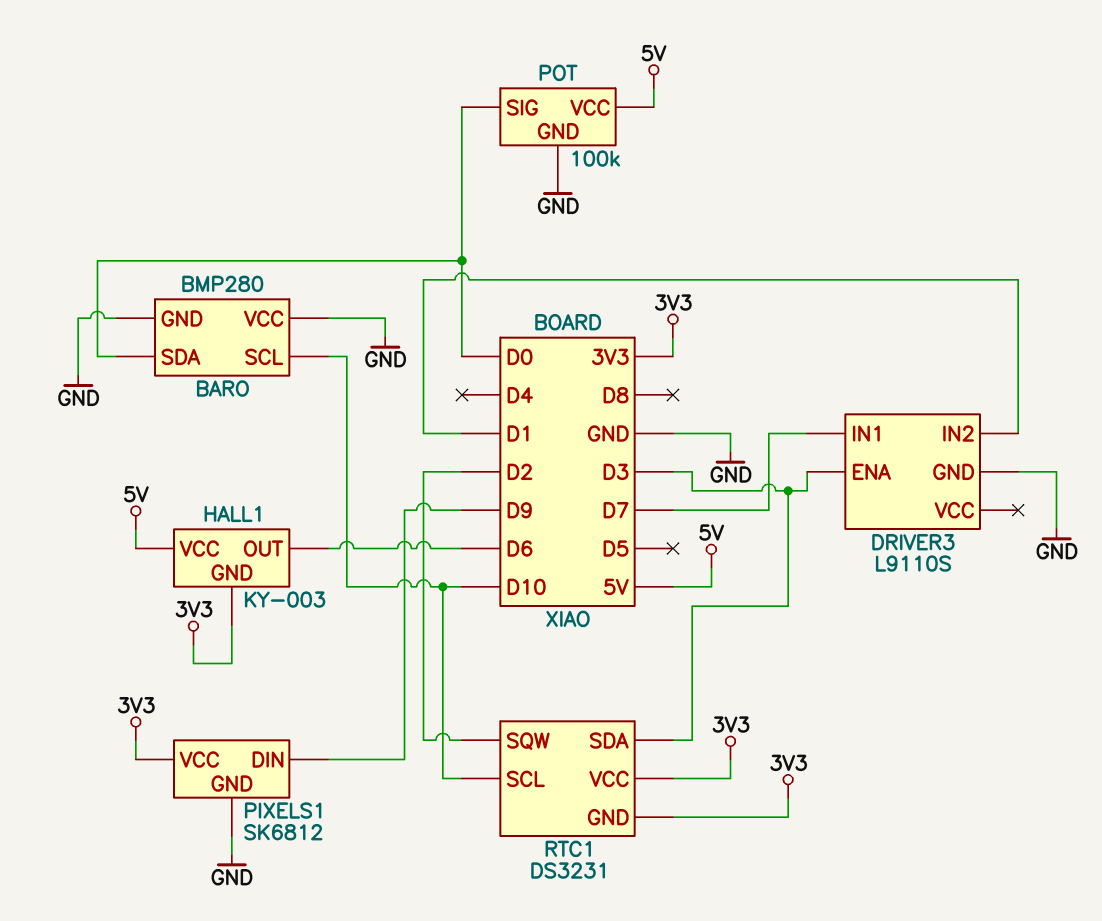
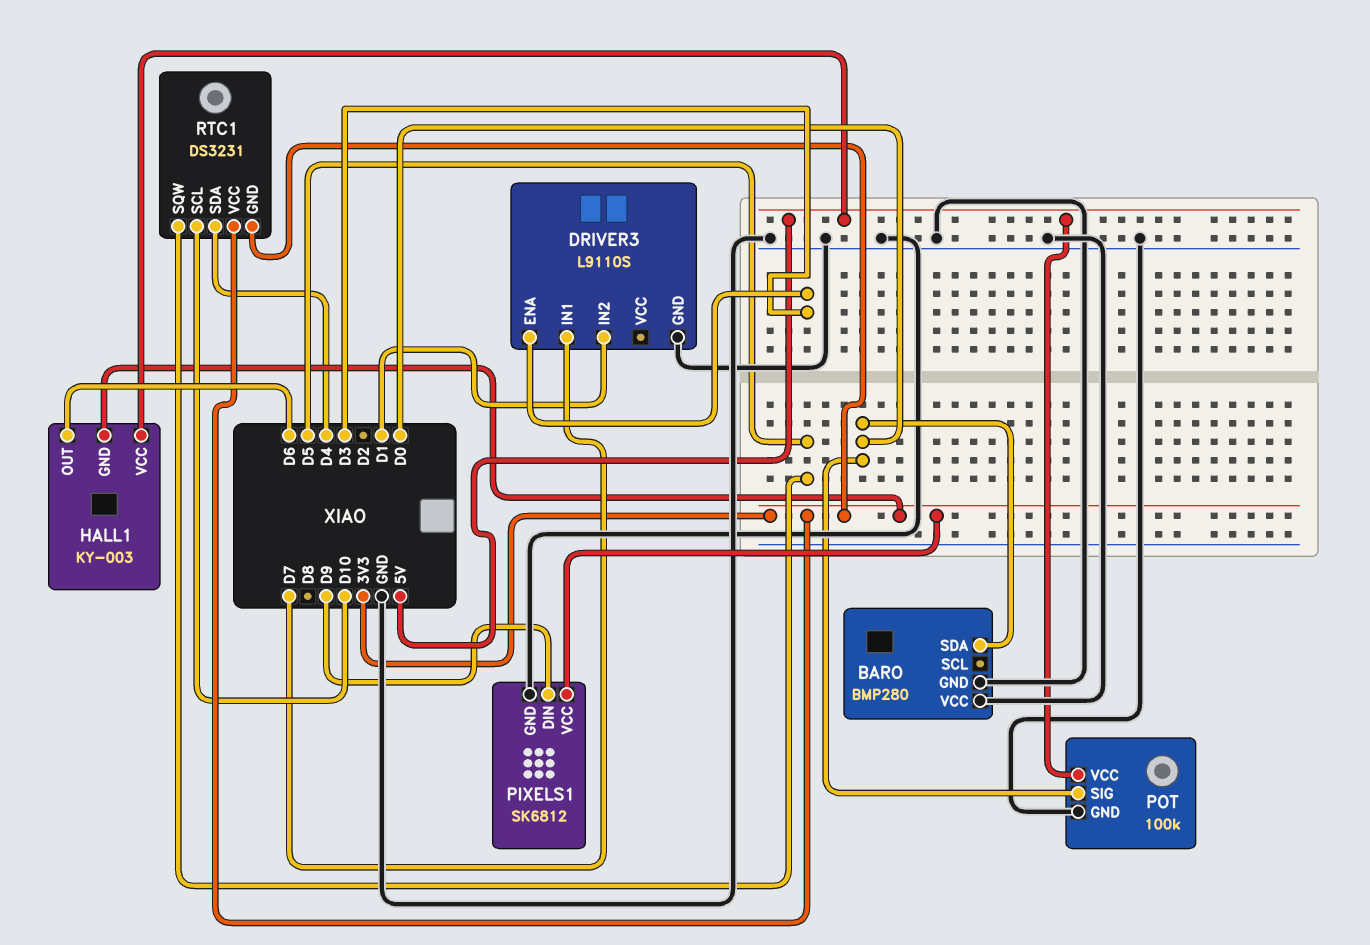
BARO pin SCL: D10 -> none
RTC1 pin SDA: D3 -> D4
RTC1 pin SQW: D2 -> D5

